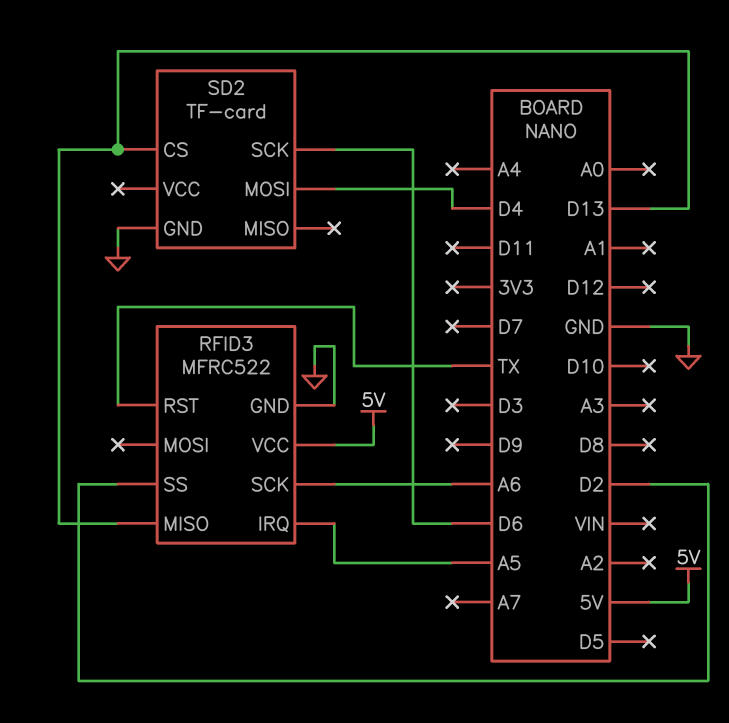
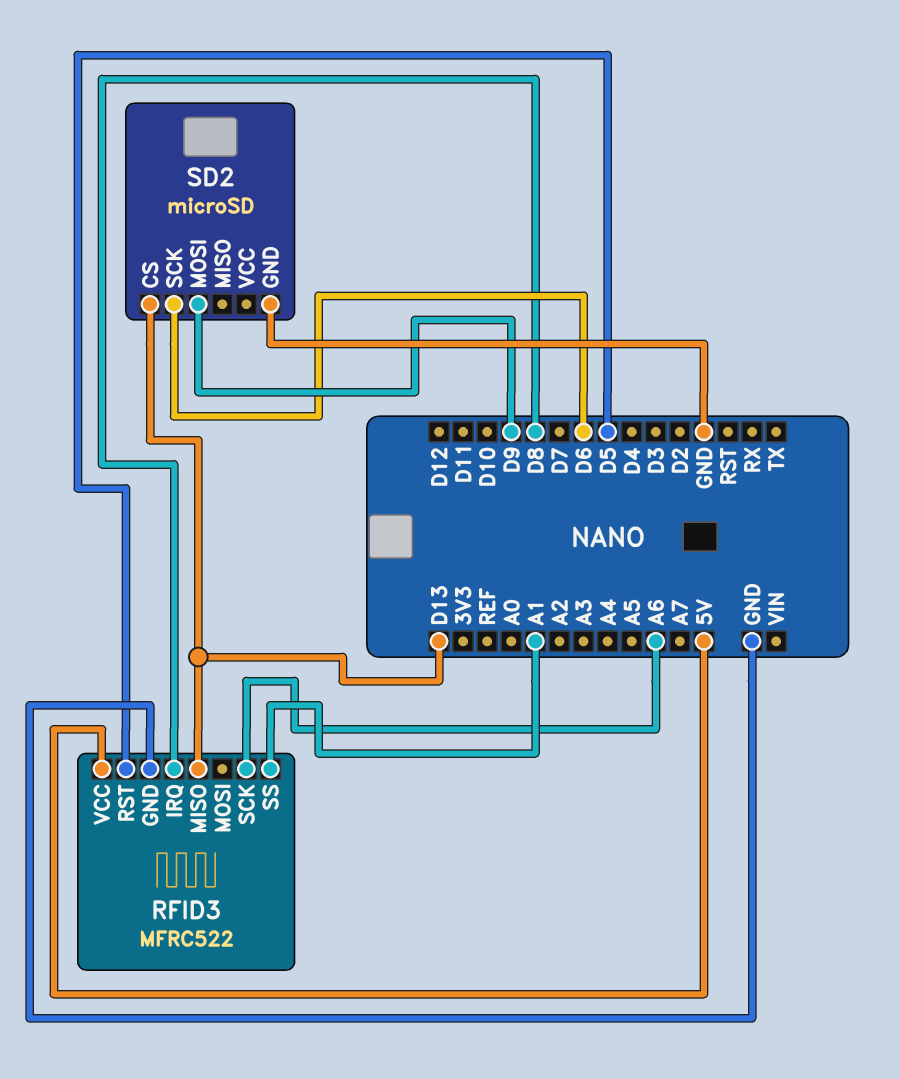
RFID3 pin IRQ: A5 -> D8
RFID3 pin RST: TX -> D5
RFID3 pin SS: D2 -> A1
SD2: TF-card -> microSD
SD2 pin MOSI: D4 -> D9

